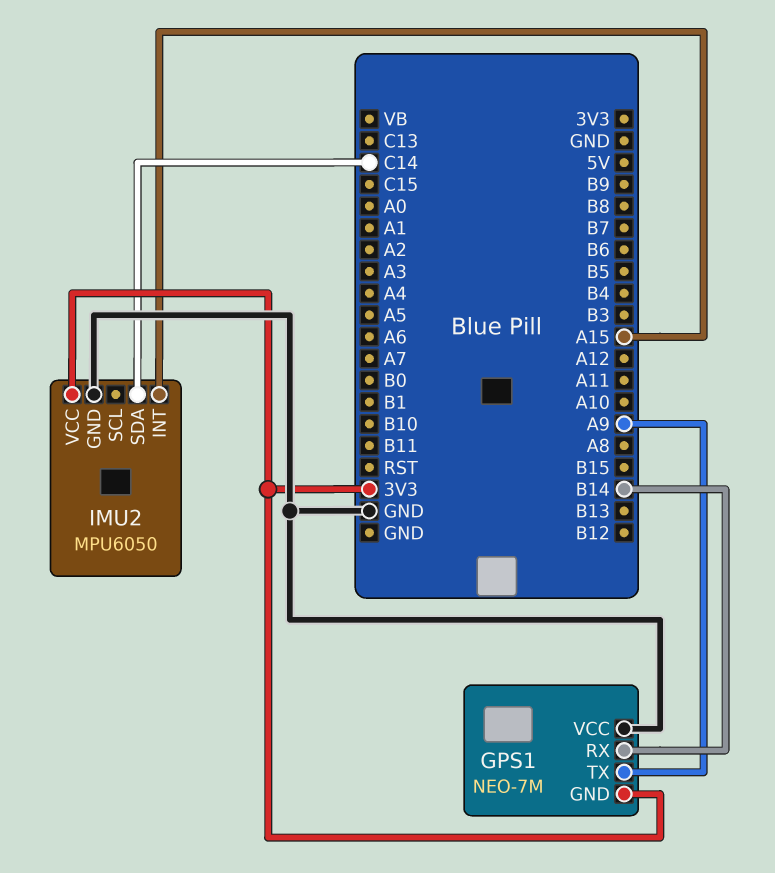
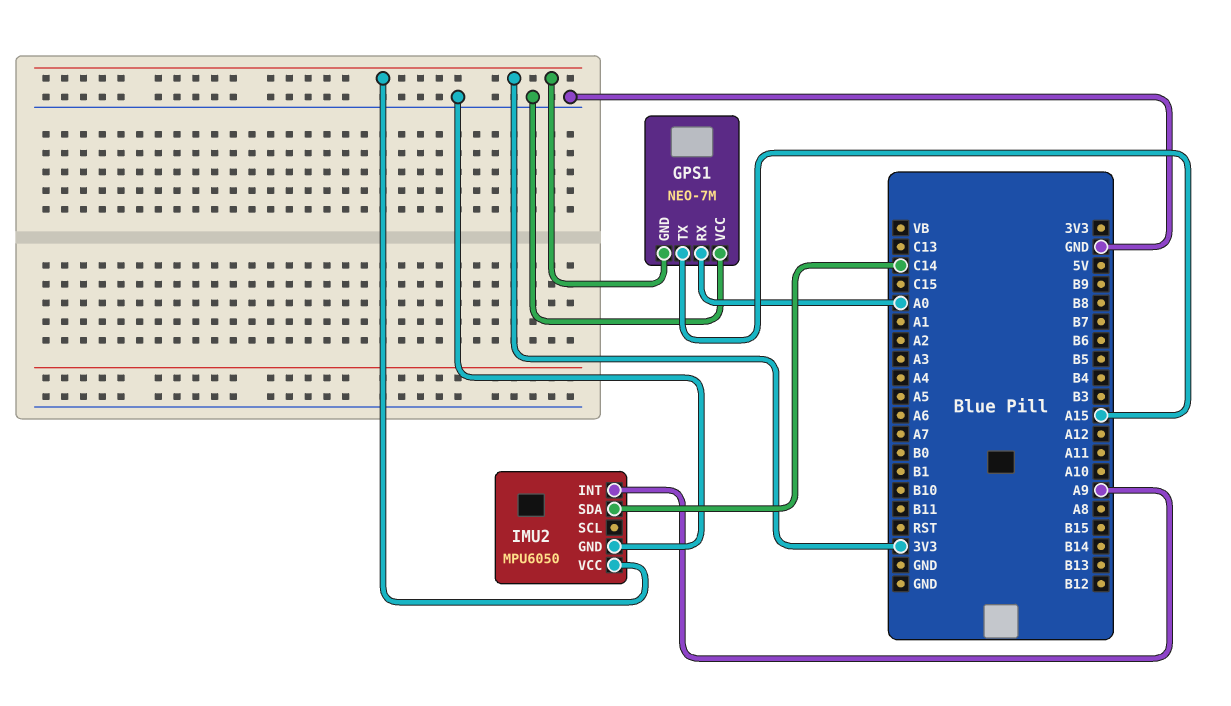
GPS1 pin RX: B14 -> A0
GPS1 pin TX: A9 -> A15
IMU2 pin INT: A15 -> A9

